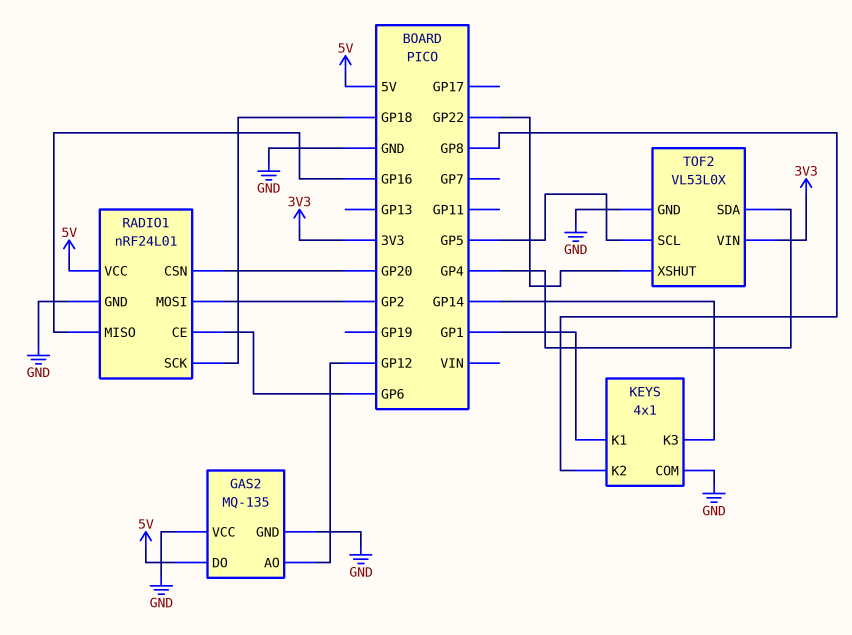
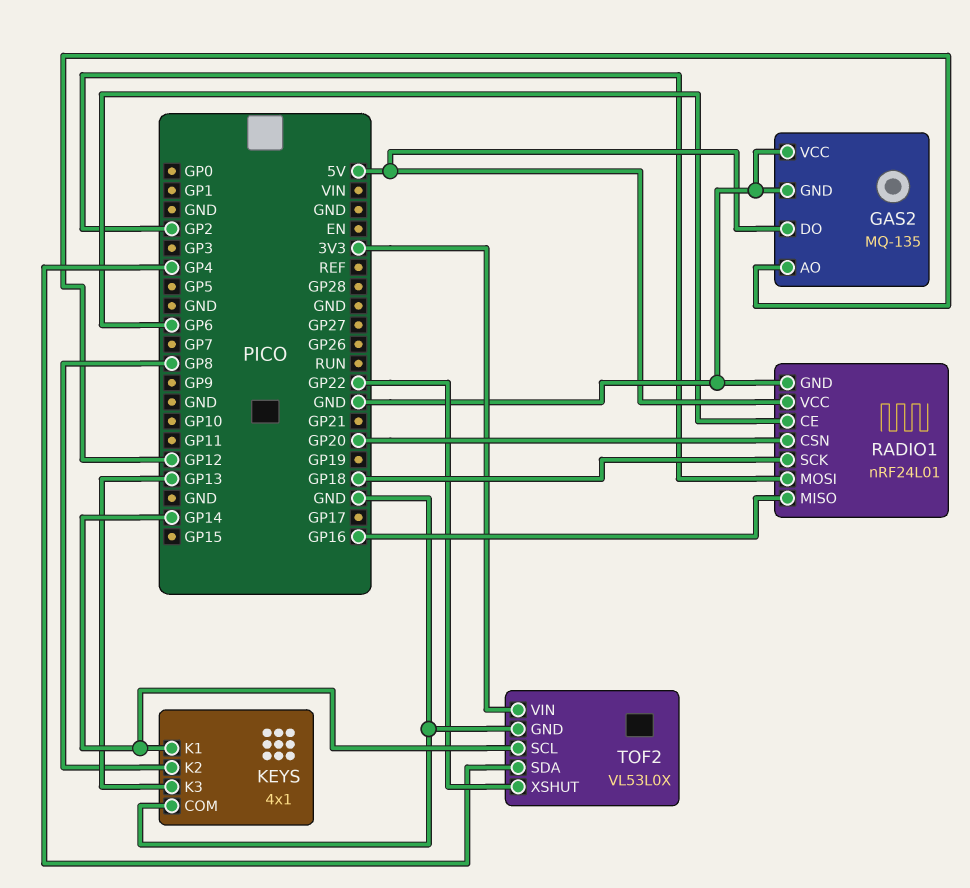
KEYS pin K1: GP1 -> GP14
KEYS pin K3: GP14 -> GP13
TOF2 pin SCL: GP5 -> GP14

